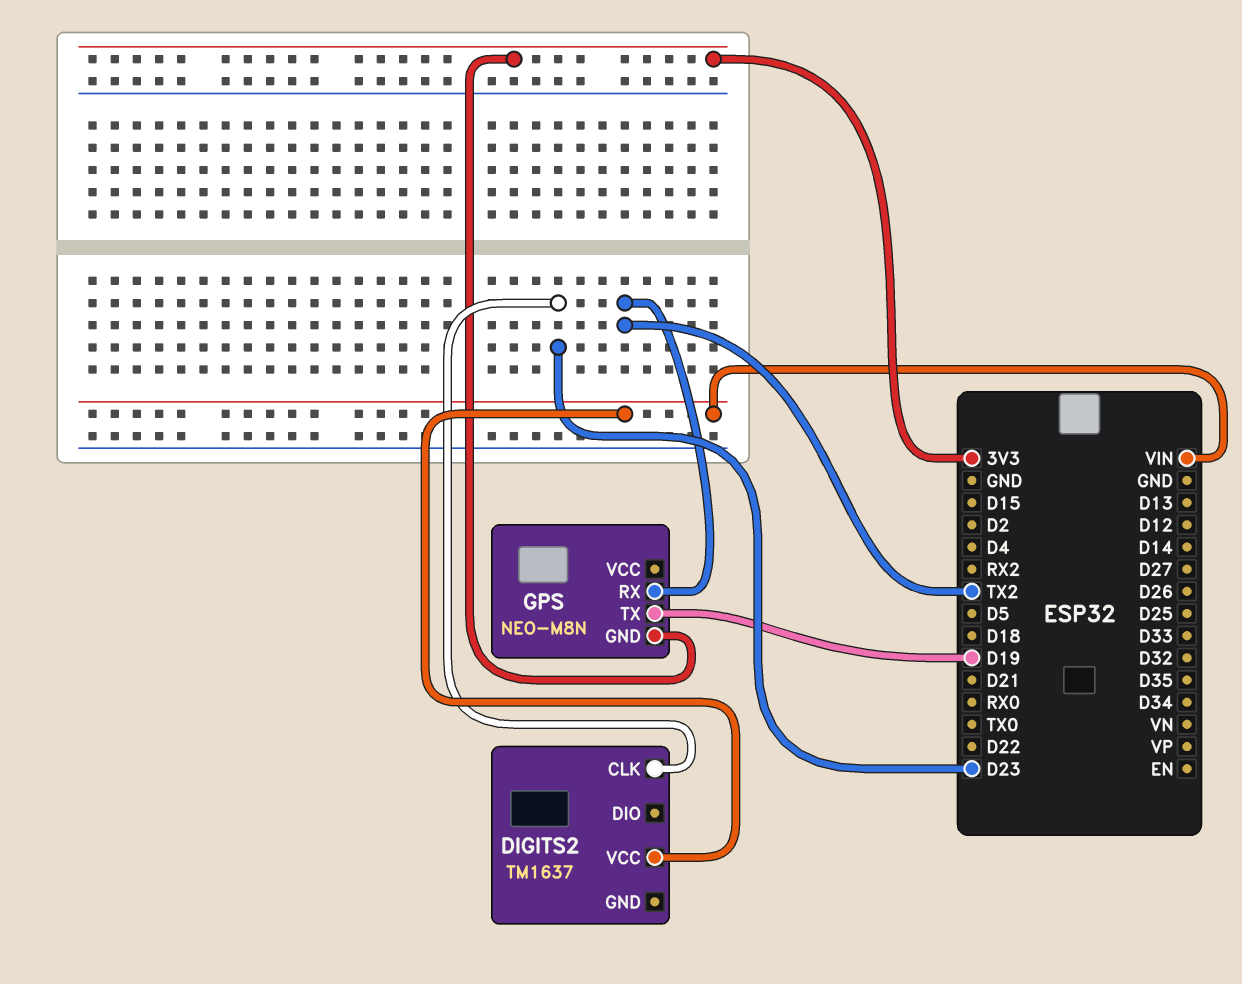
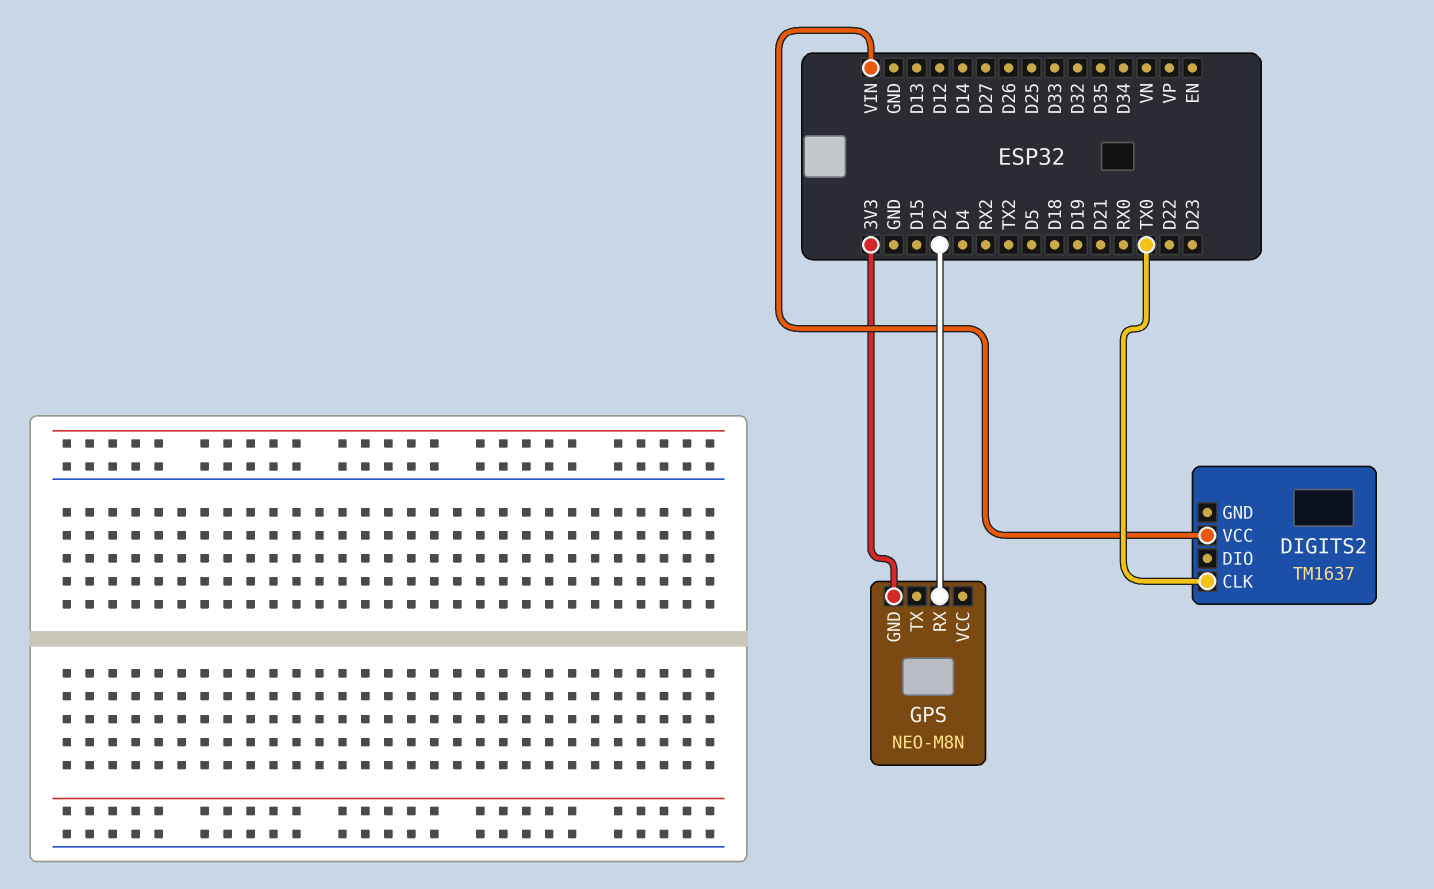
DIGITS2 pin CLK: D23 -> TX0
GPS pin RX: TX2 -> D2
GPS pin TX: D19 -> none

